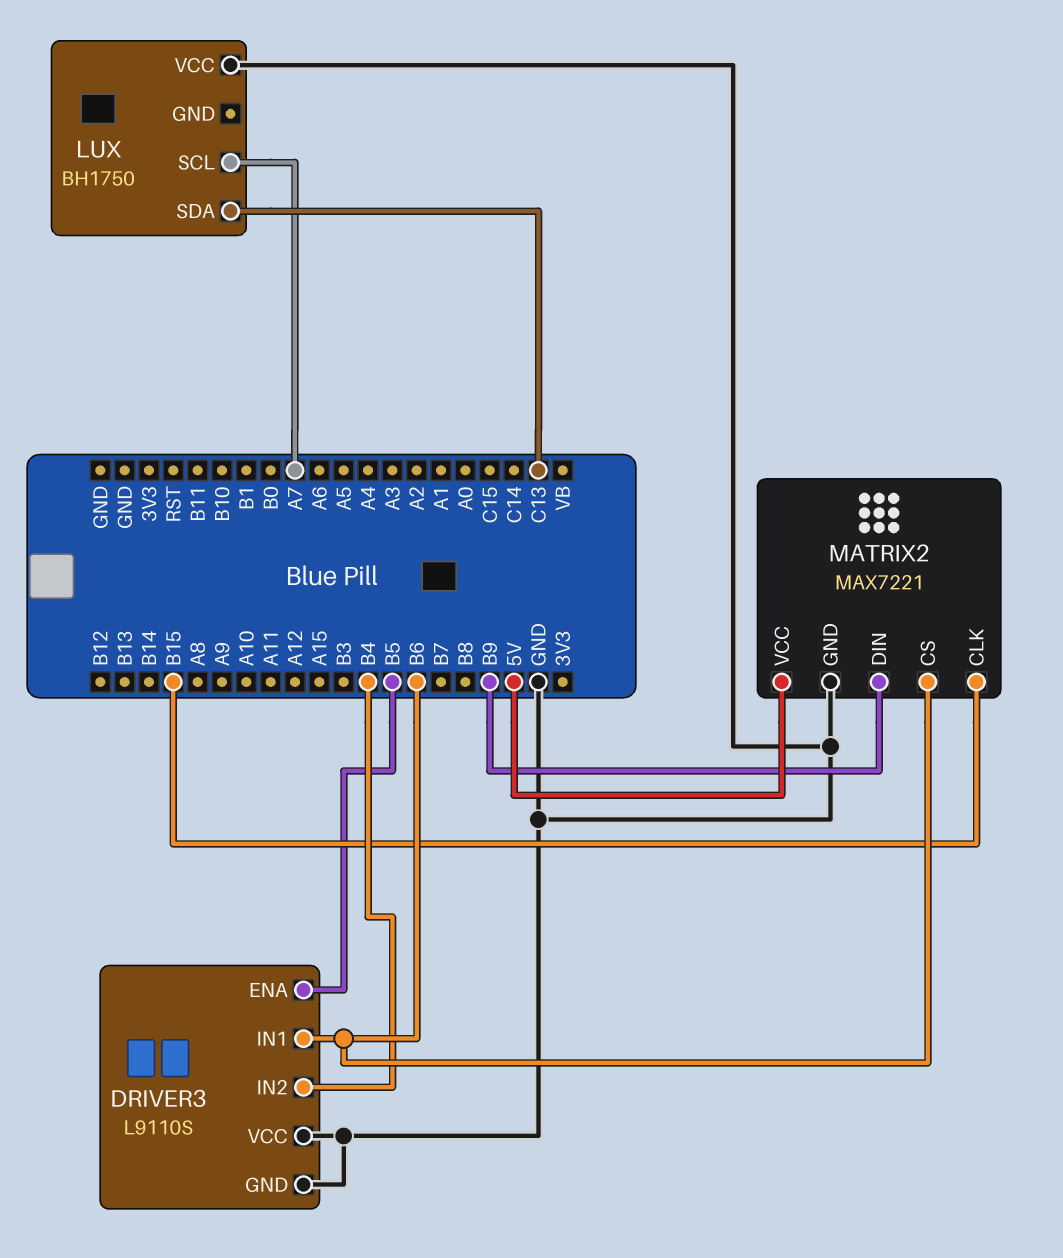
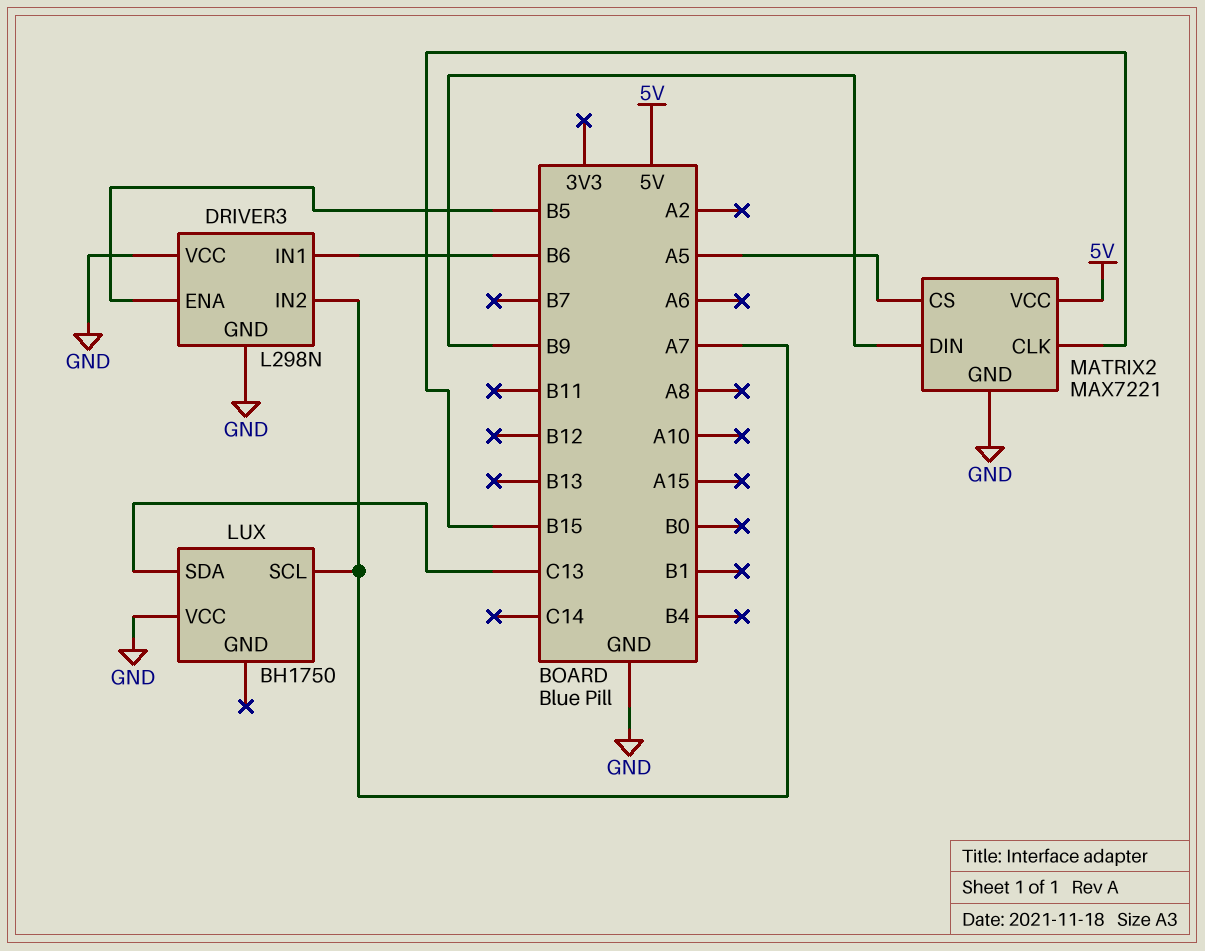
DRIVER3: L9110S -> L298N
DRIVER3 pin IN2: B4 -> A7
MATRIX2 pin CS: B6 -> A5

